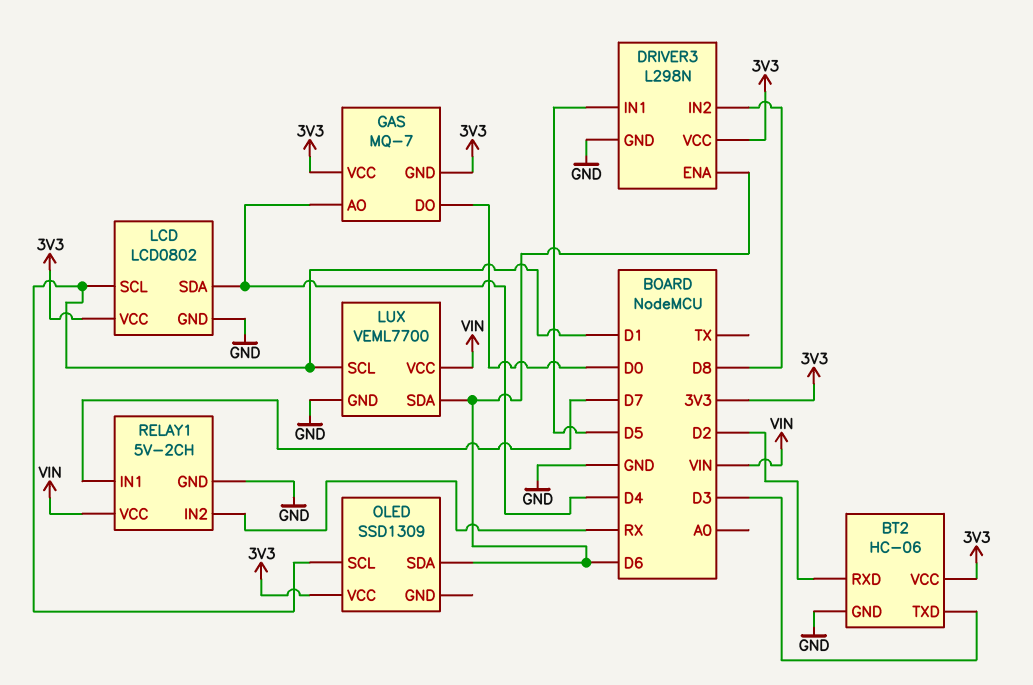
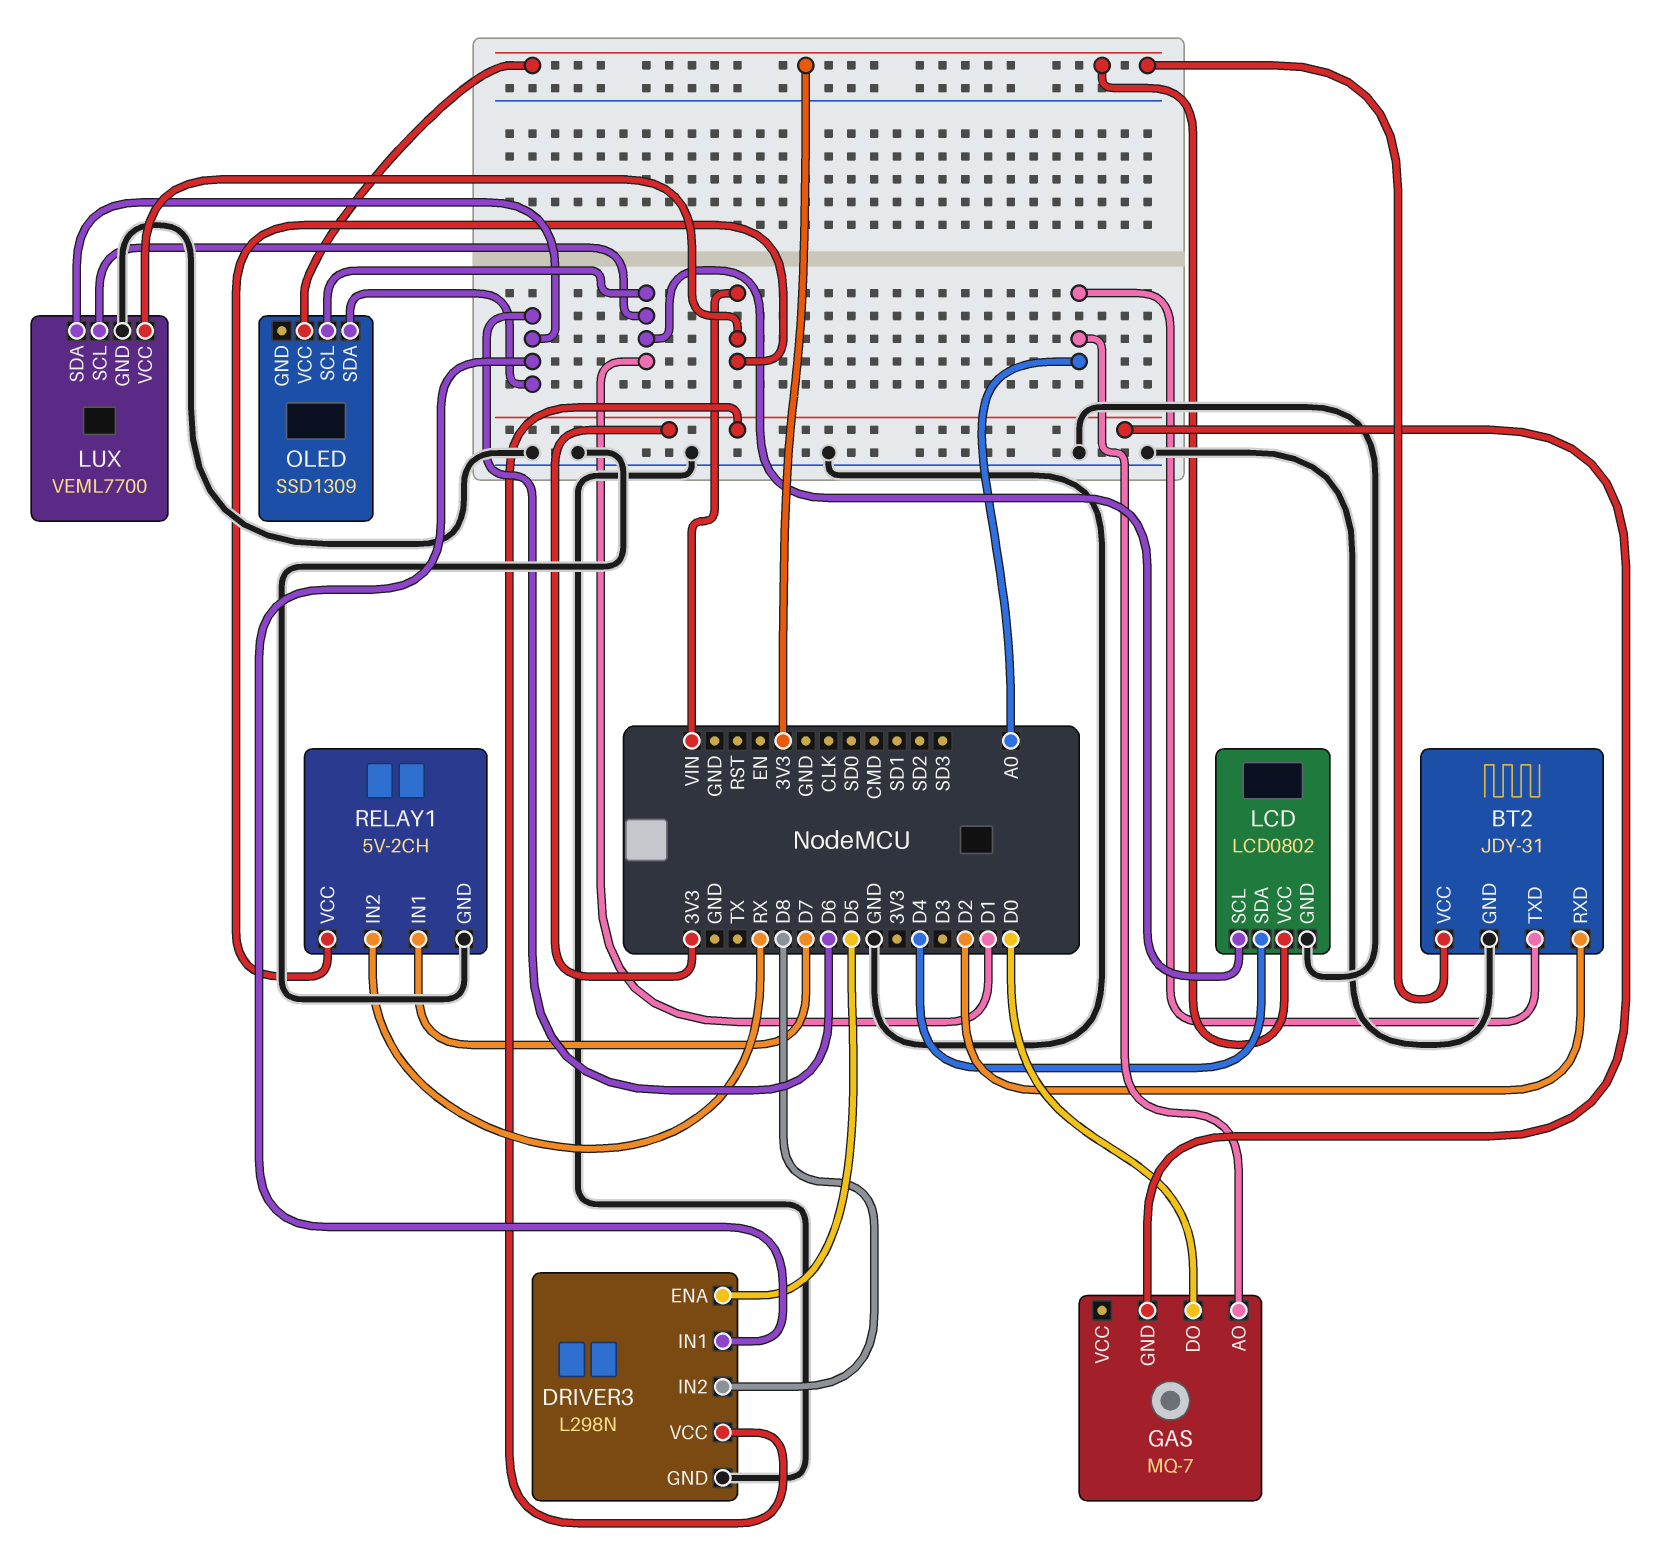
BT2: HC-06 -> JDY-31
BT2 pin TXD: D3 -> A0
DRIVER3 pin ENA: D6 -> D5
DRIVER3 pin IN1: D5 -> D6
GAS pin AO: D4 -> A0
GAS pin VCC: 3V3 -> none

